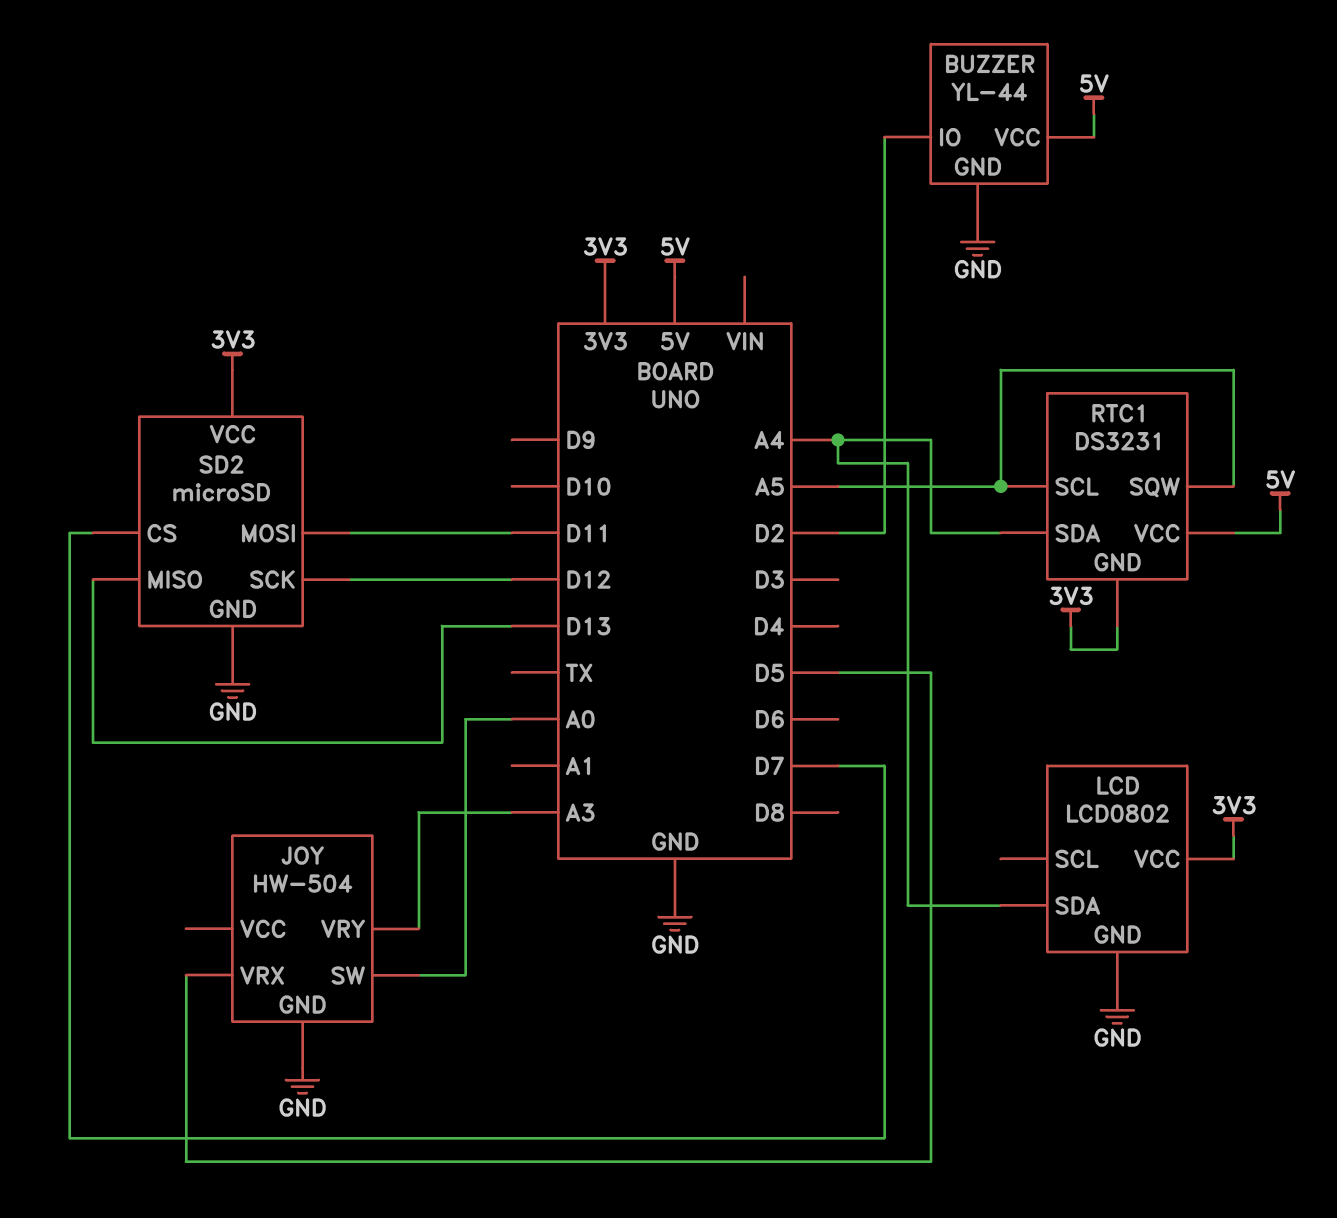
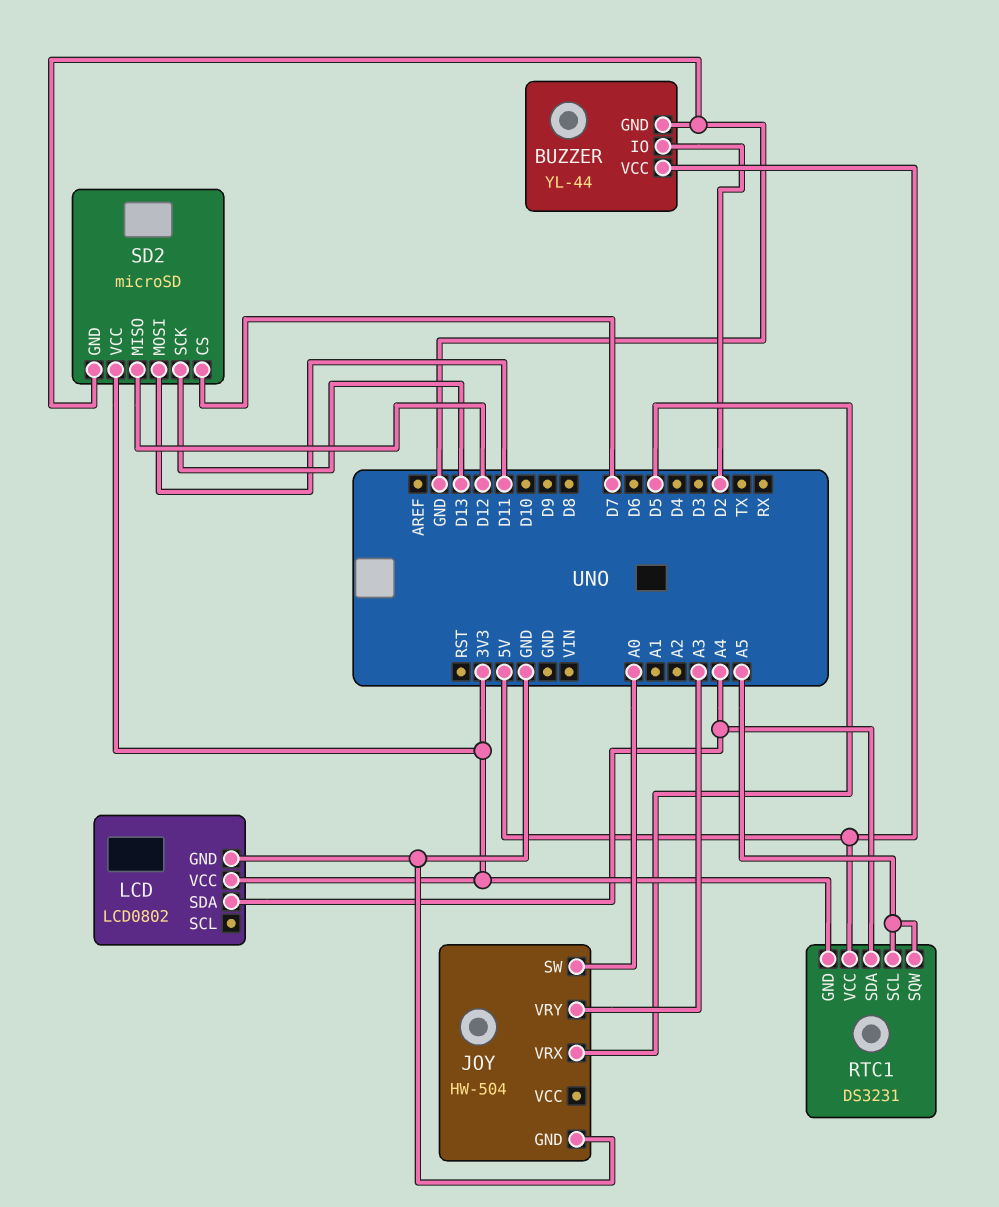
SD2 pin MISO: D13 -> D12
SD2 pin SCK: D12 -> D13

